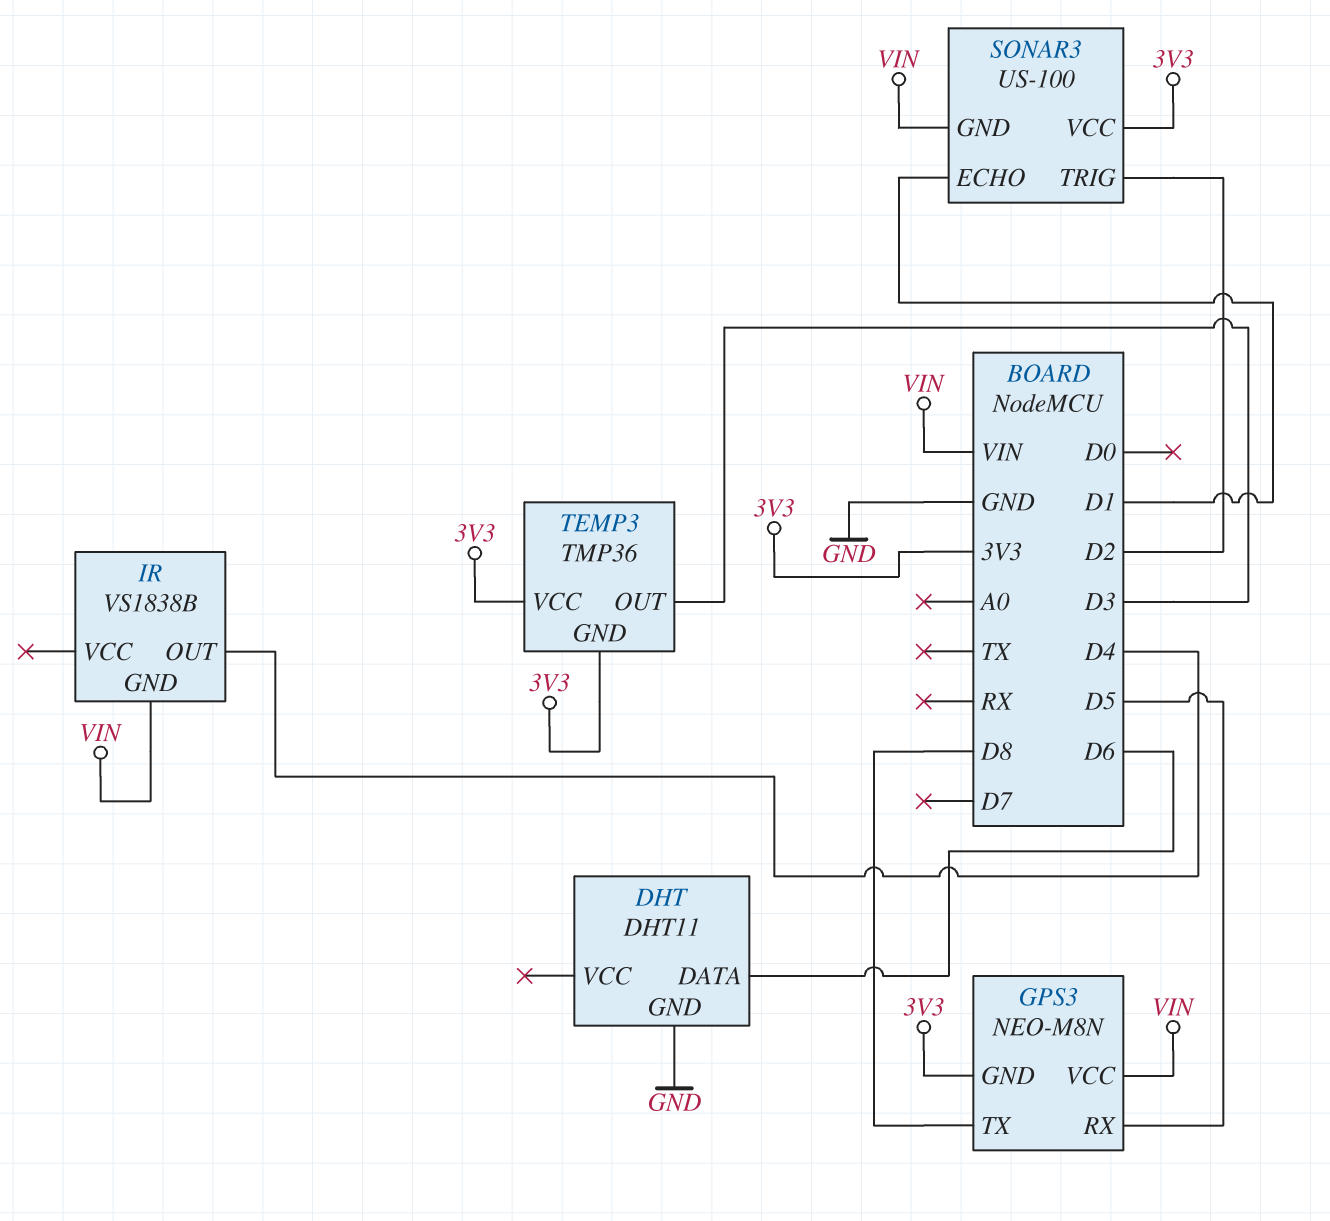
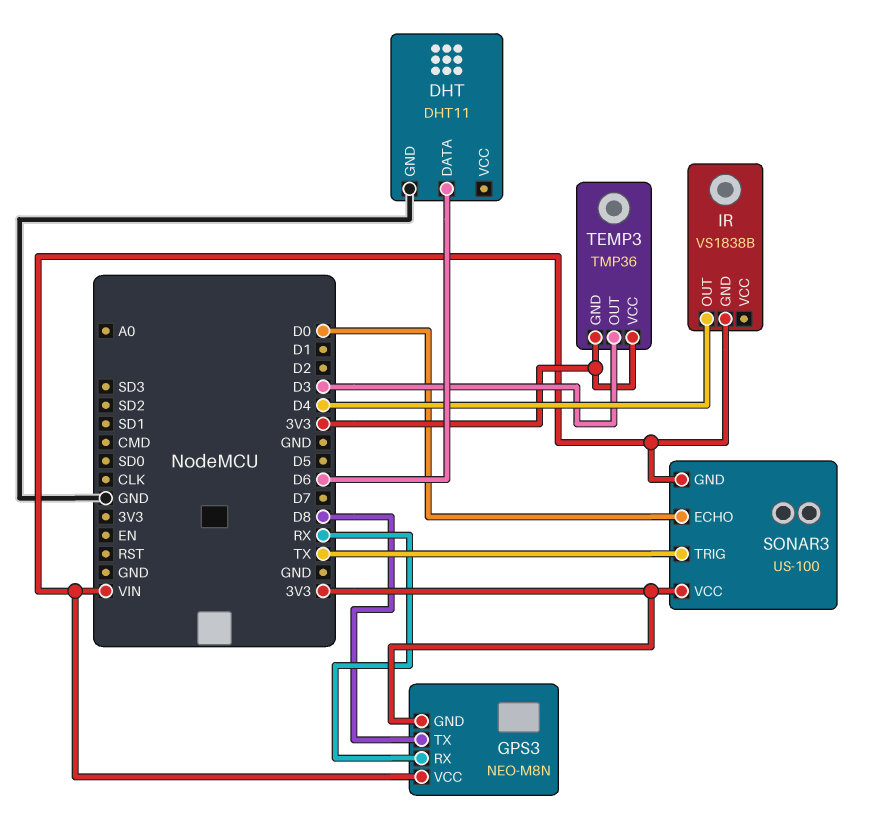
GPS3 pin RX: D5 -> RX
SONAR3 pin ECHO: D1 -> D0
SONAR3 pin TRIG: D2 -> TX

